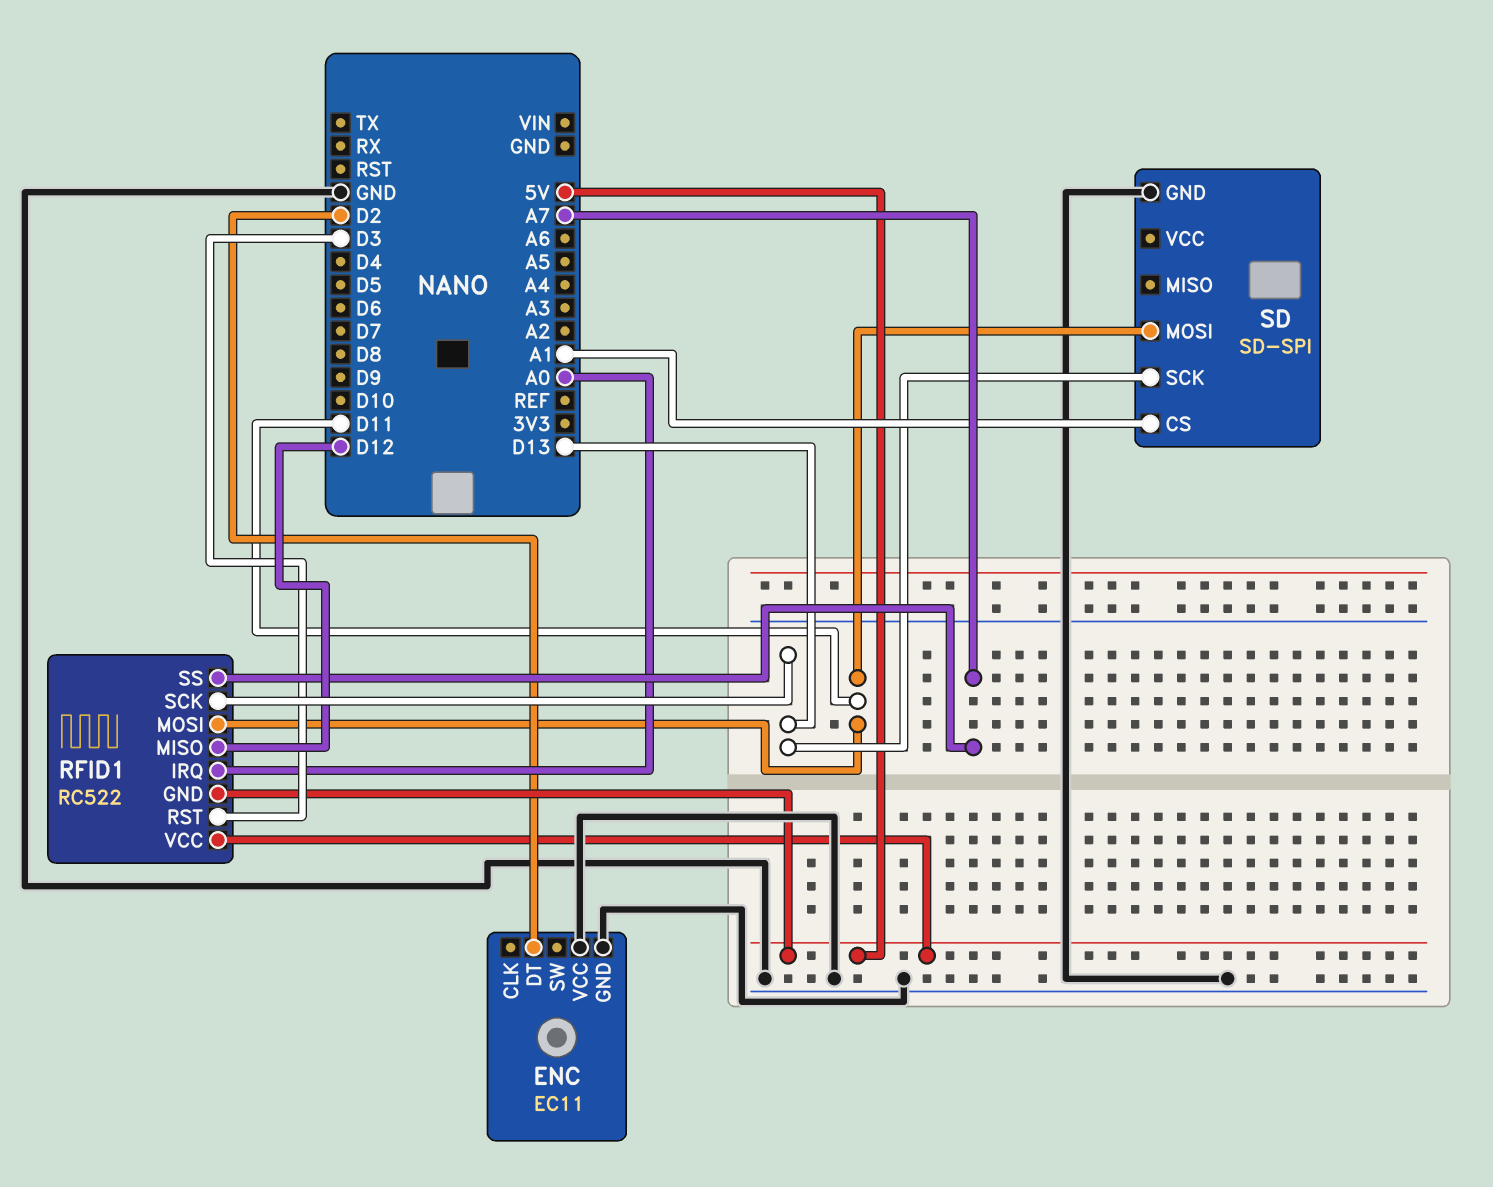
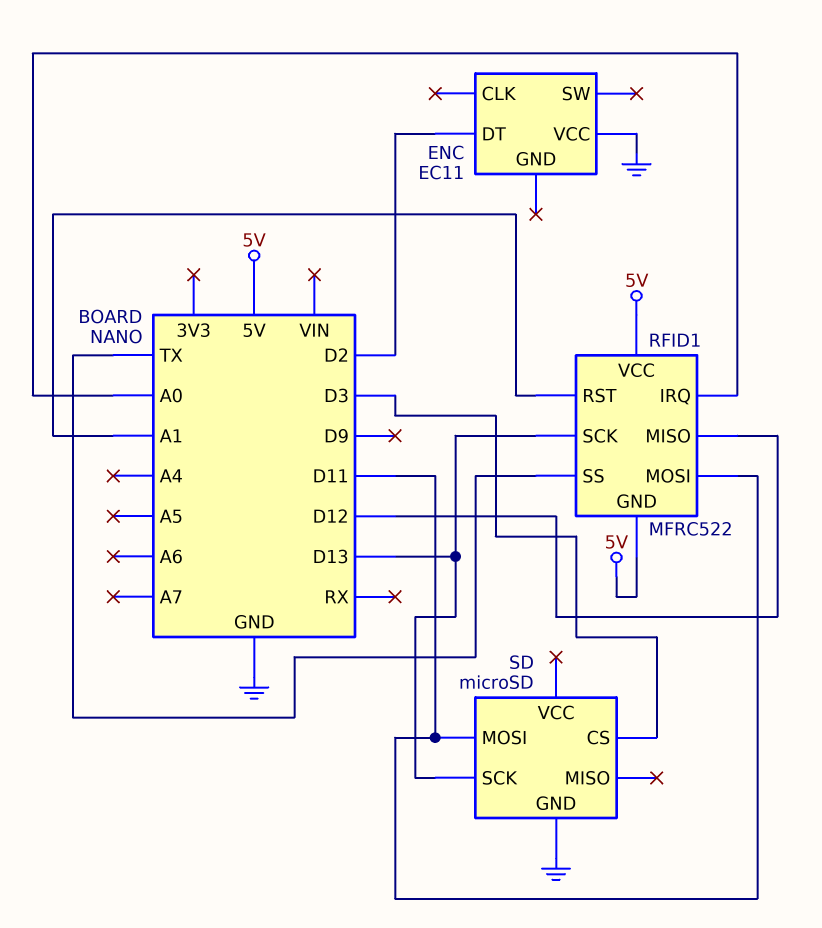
ENC pin GND: GND -> none
RFID1: RC522 -> MFRC522
RFID1 pin RST: D3 -> A1
RFID1 pin SS: A7 -> TX
SD: SD-SPI -> microSD
SD pin CS: A1 -> D3

